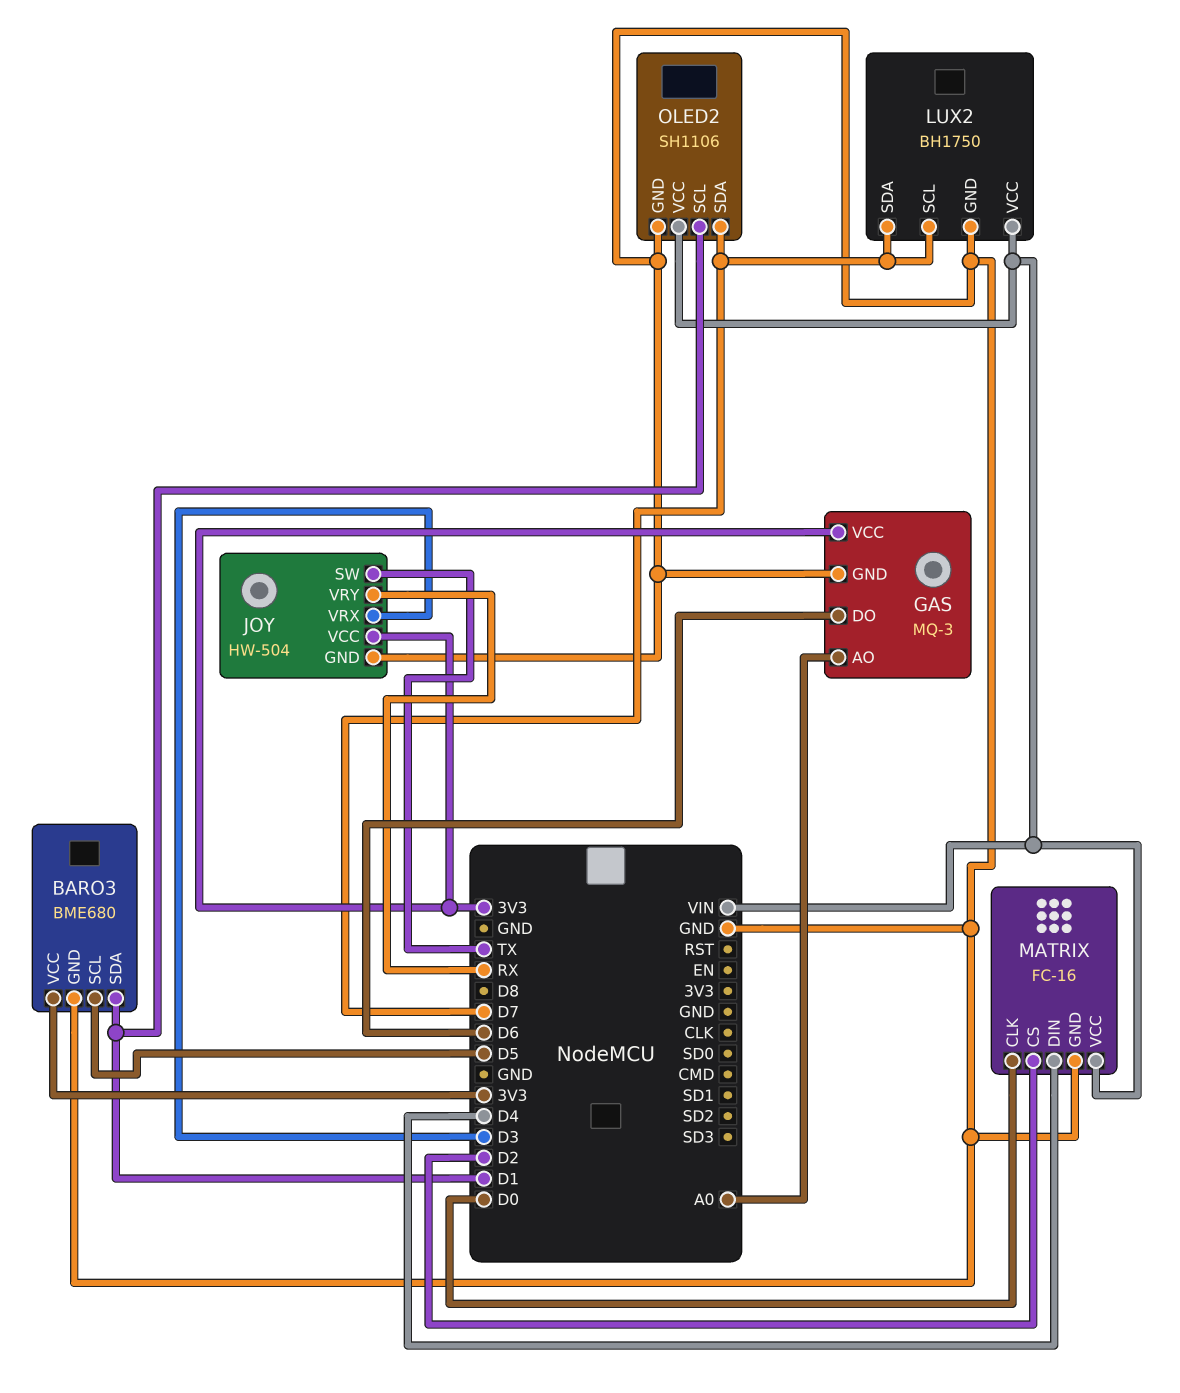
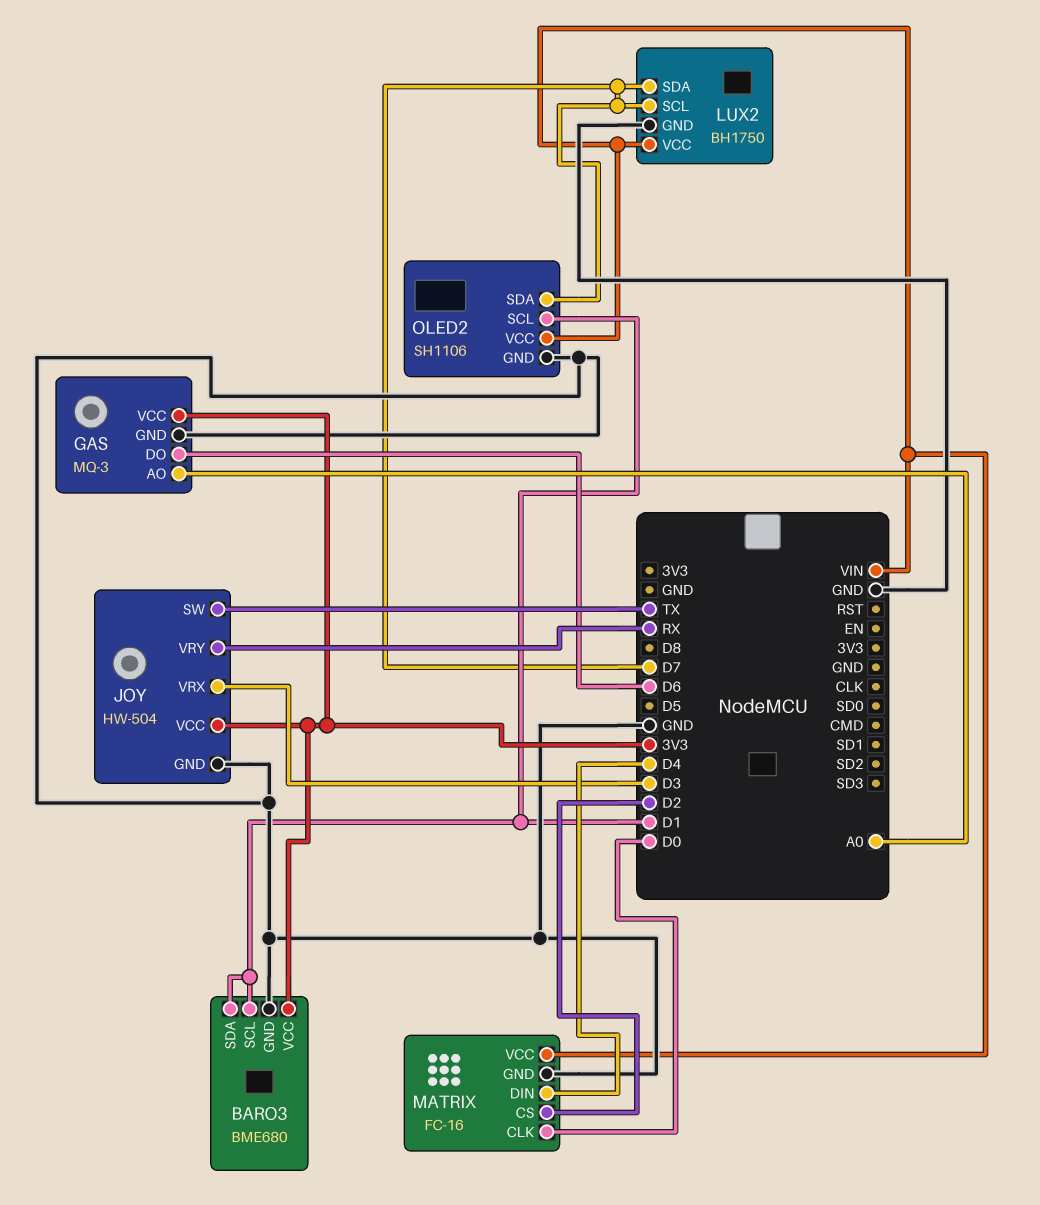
BARO3 pin SCL: D5 -> D1

